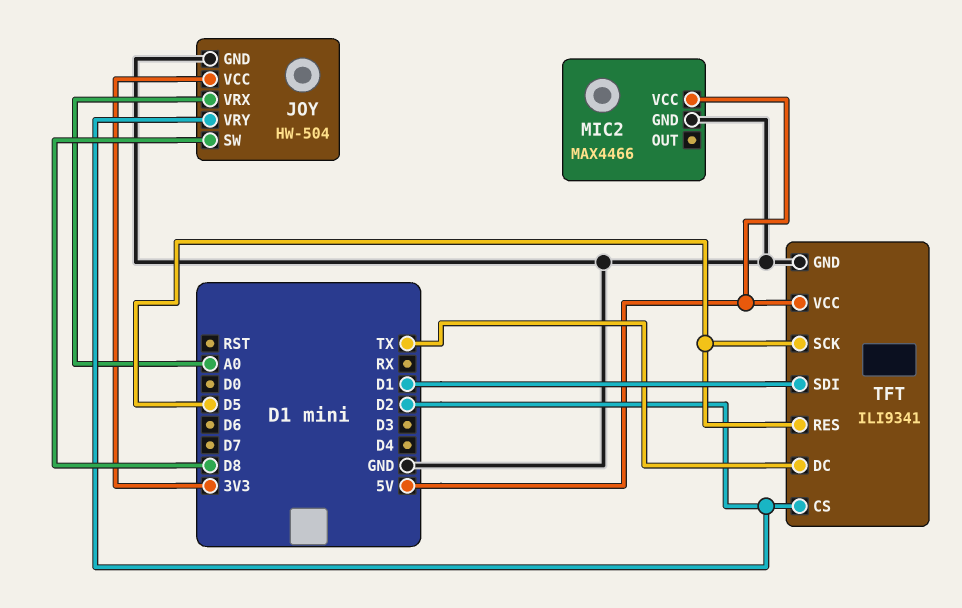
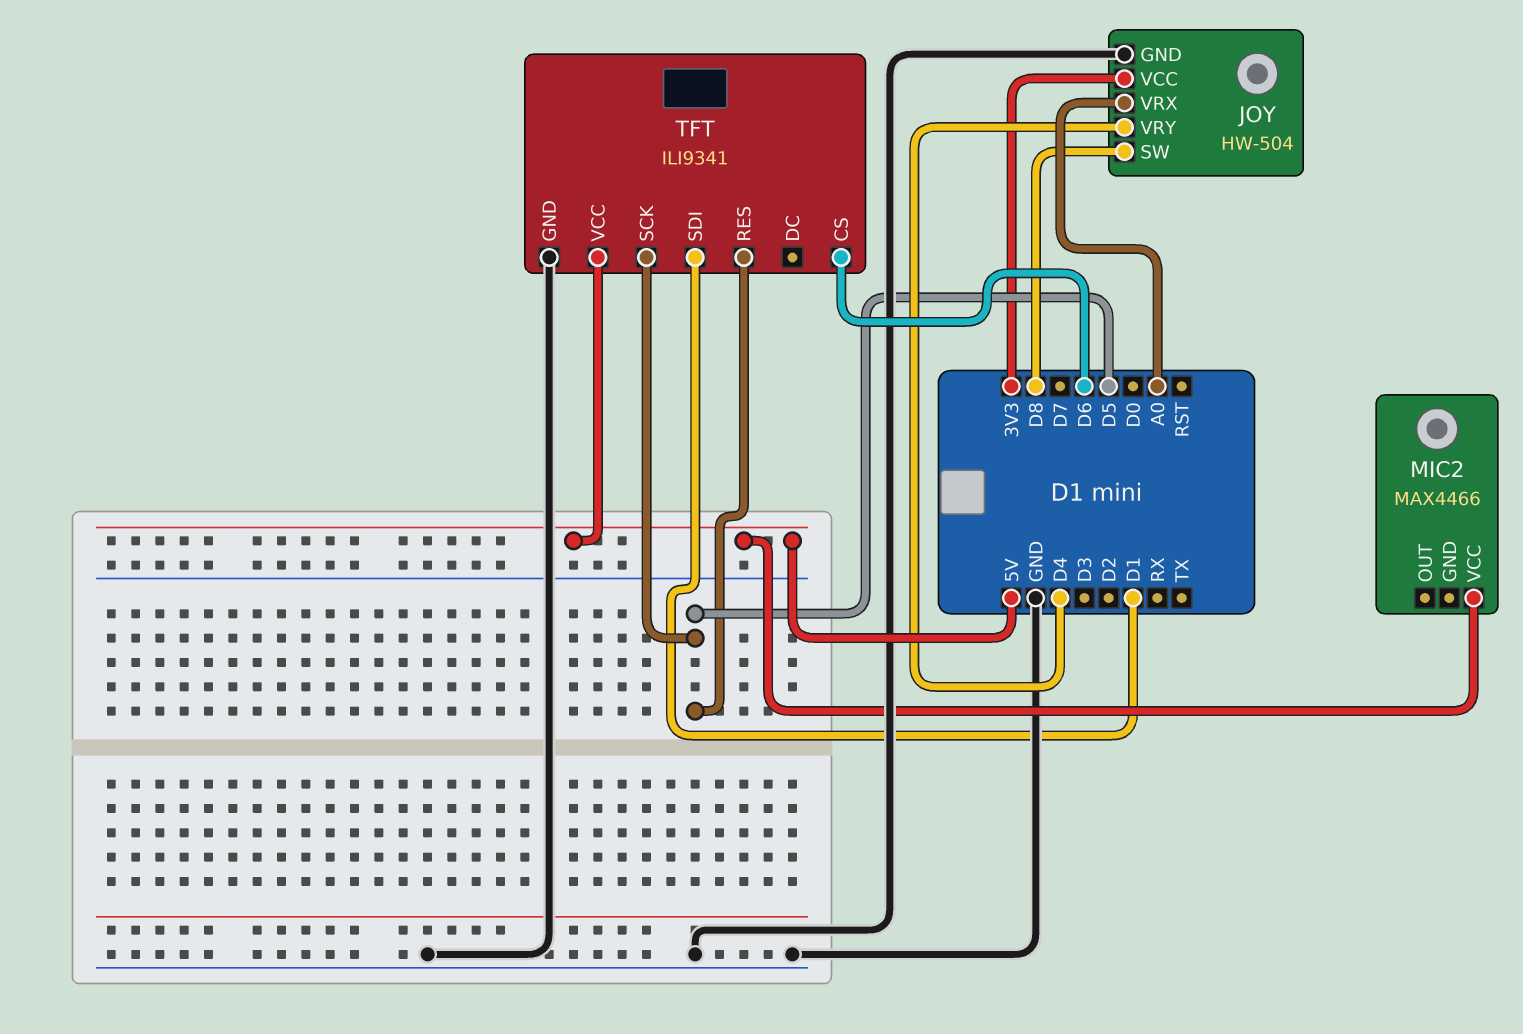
JOY pin VRY: D2 -> D4
MIC2 pin GND: GND -> none
TFT pin CS: D2 -> D6
TFT pin DC: TX -> none

